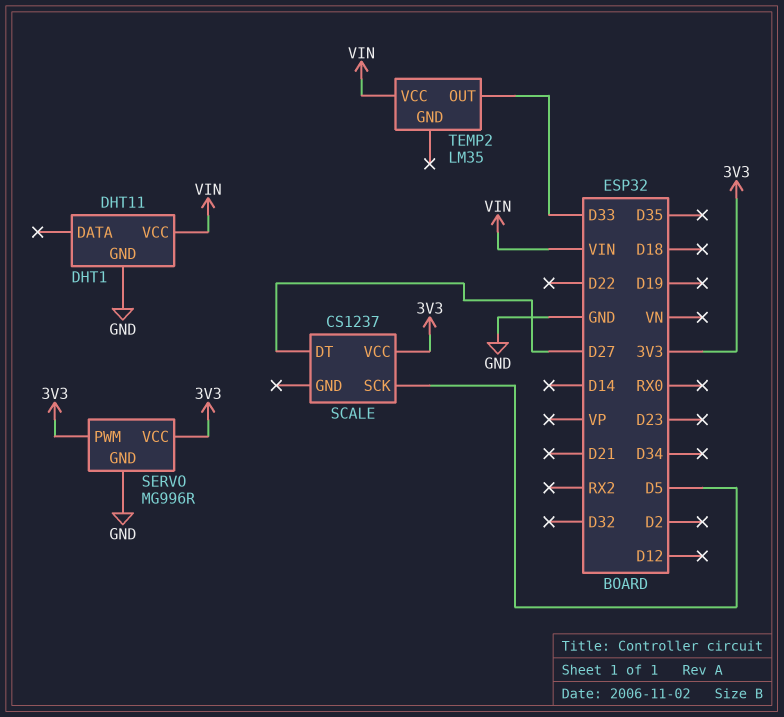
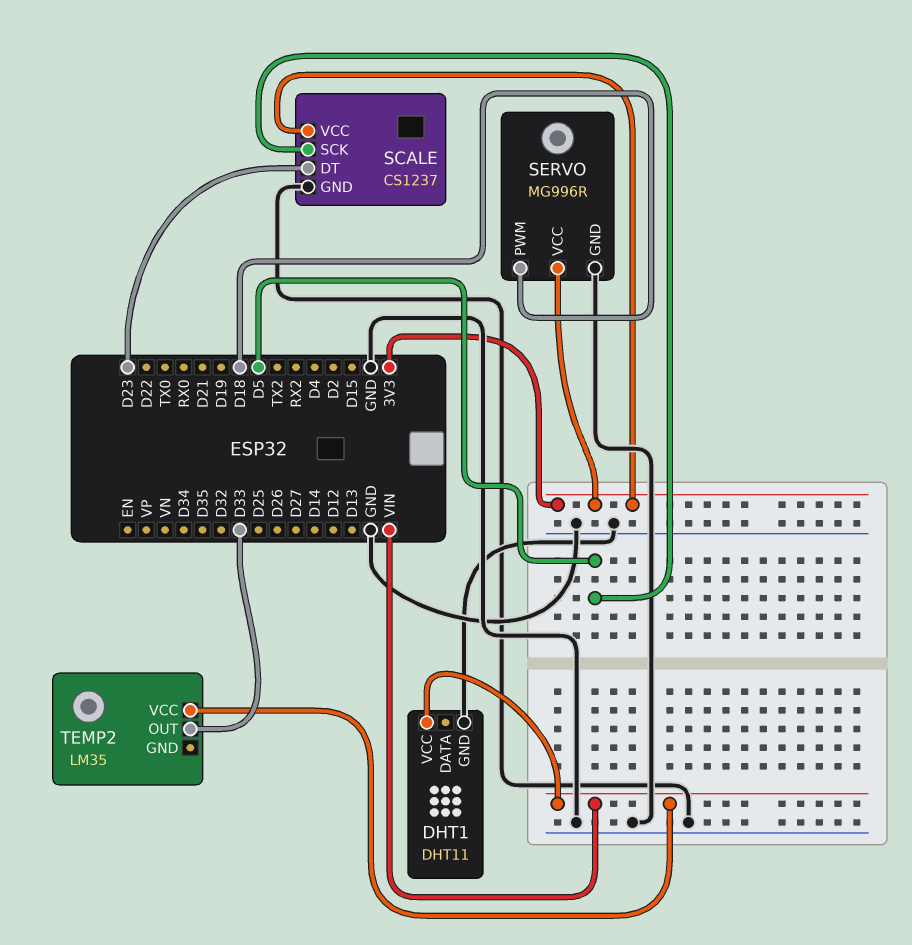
SCALE pin DT: D27 -> D23
SCALE pin GND: none -> GND
SERVO pin PWM: 3V3 -> D18

